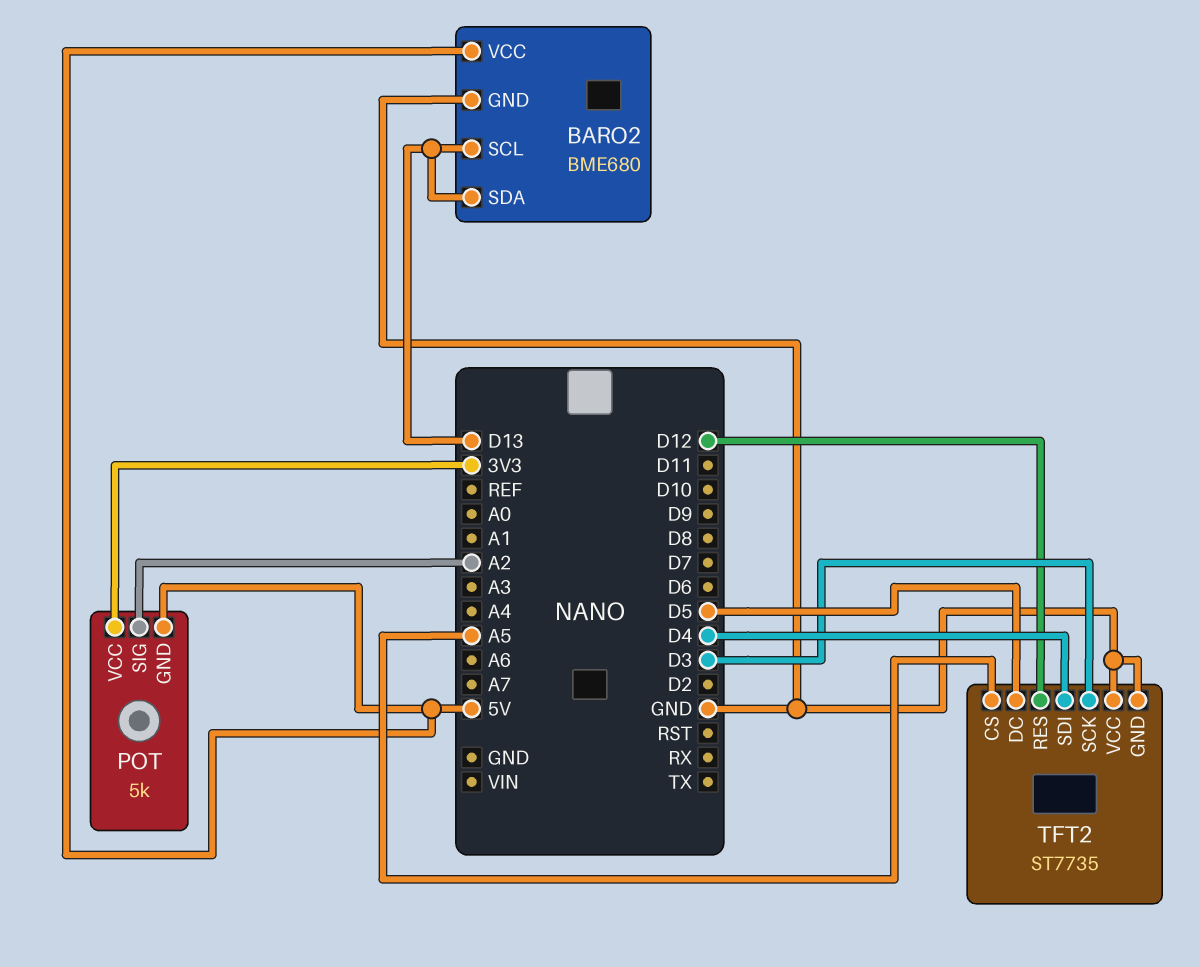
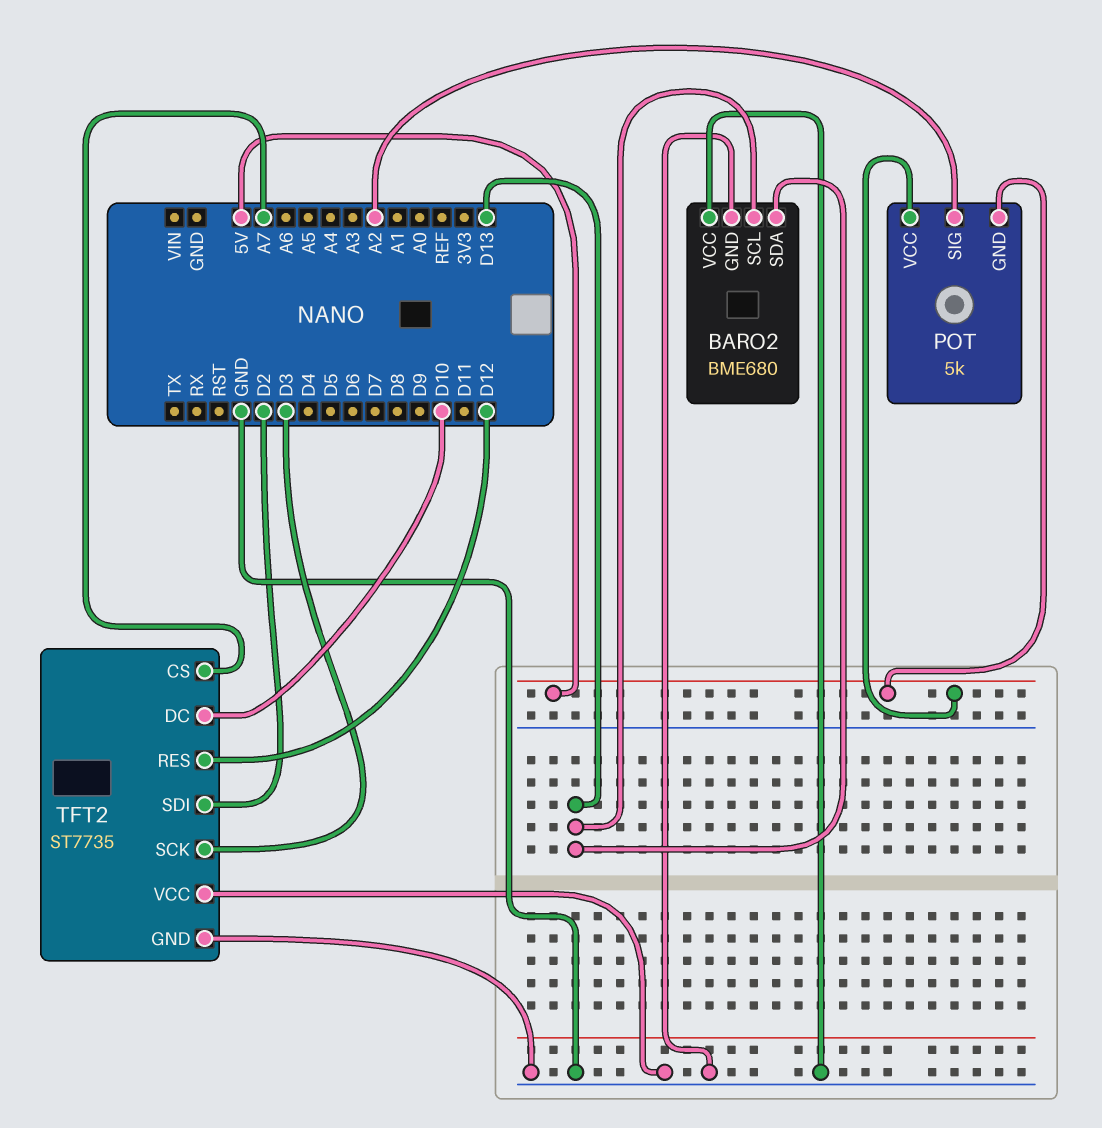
BARO2 pin VCC: 5V -> GND
POT pin VCC: 3V3 -> 5V
TFT2 pin CS: A5 -> A7
TFT2 pin DC: D5 -> D10
TFT2 pin SDI: D4 -> D2

